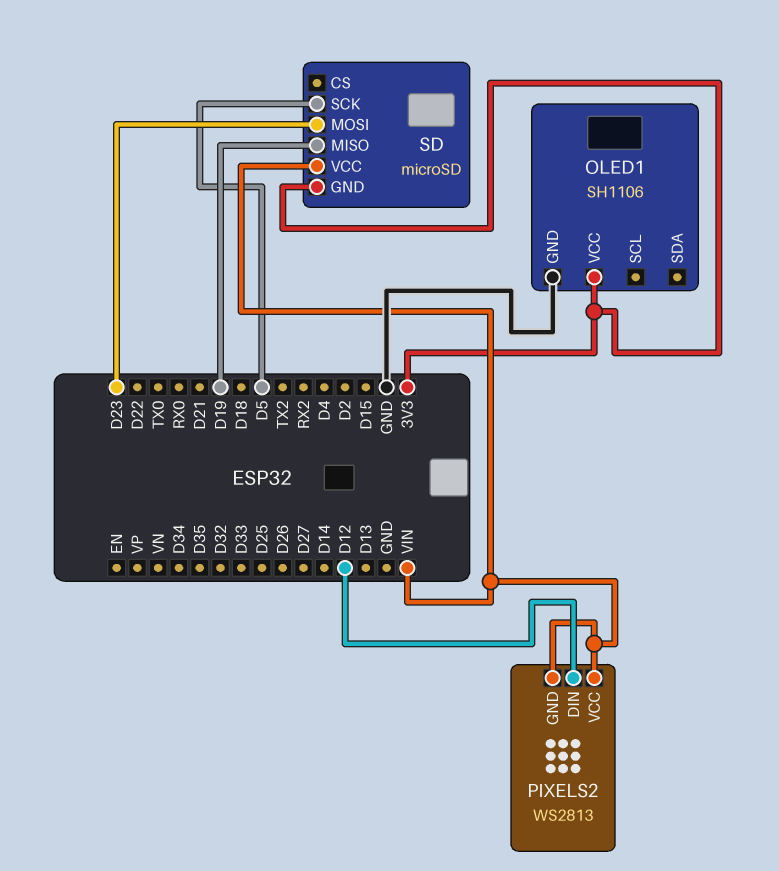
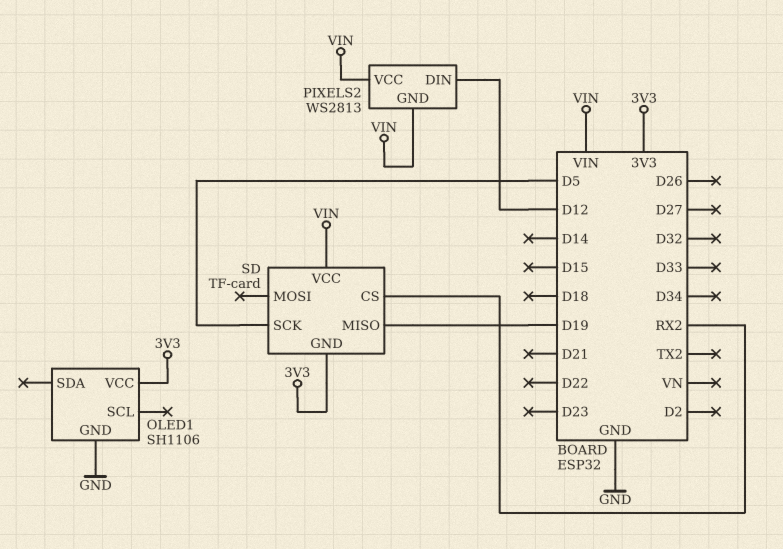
SD: microSD -> TF-card
SD pin CS: none -> RX2
SD pin MOSI: D23 -> none

